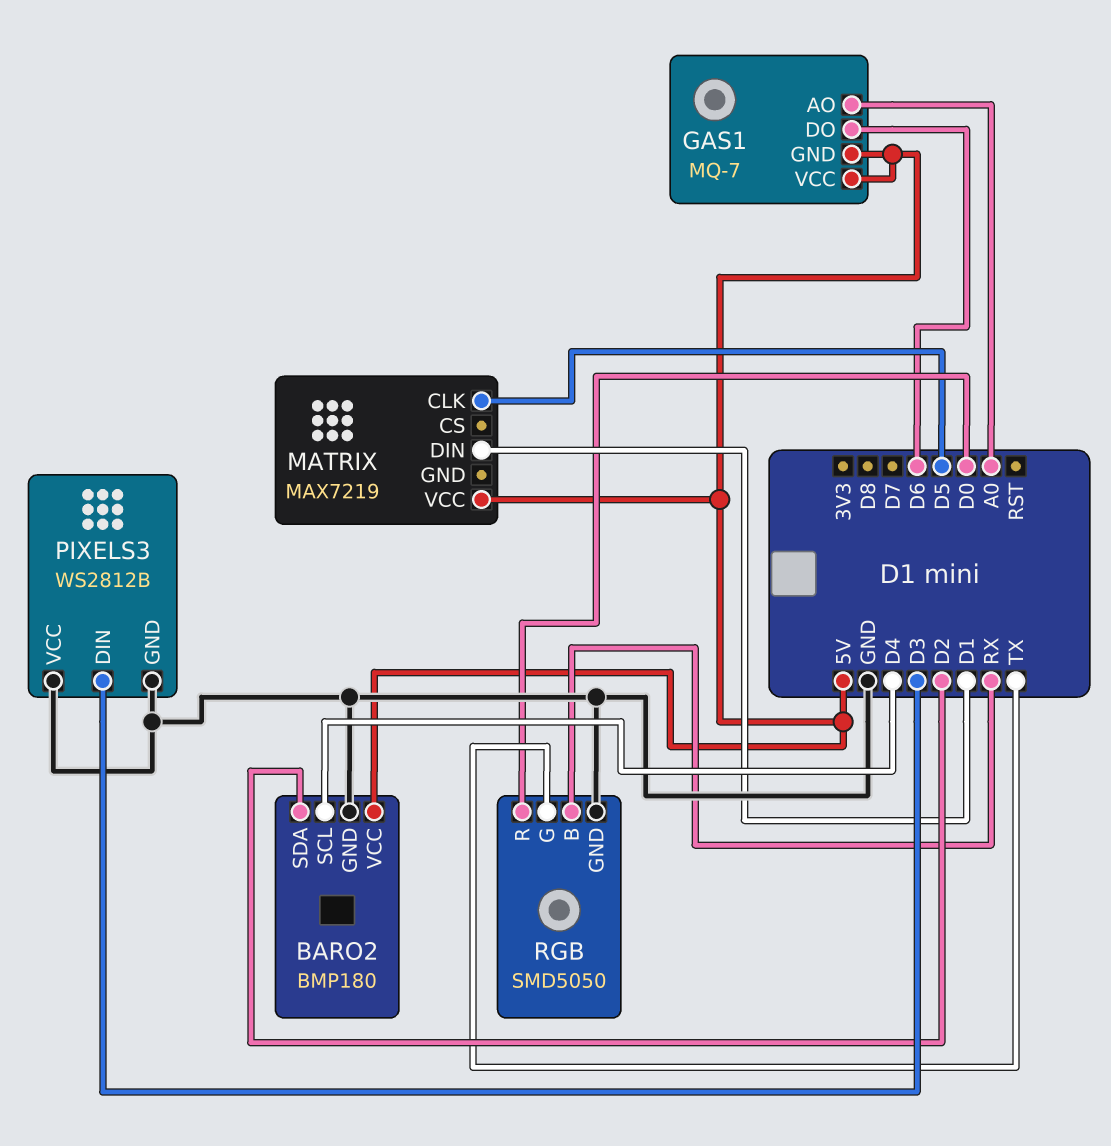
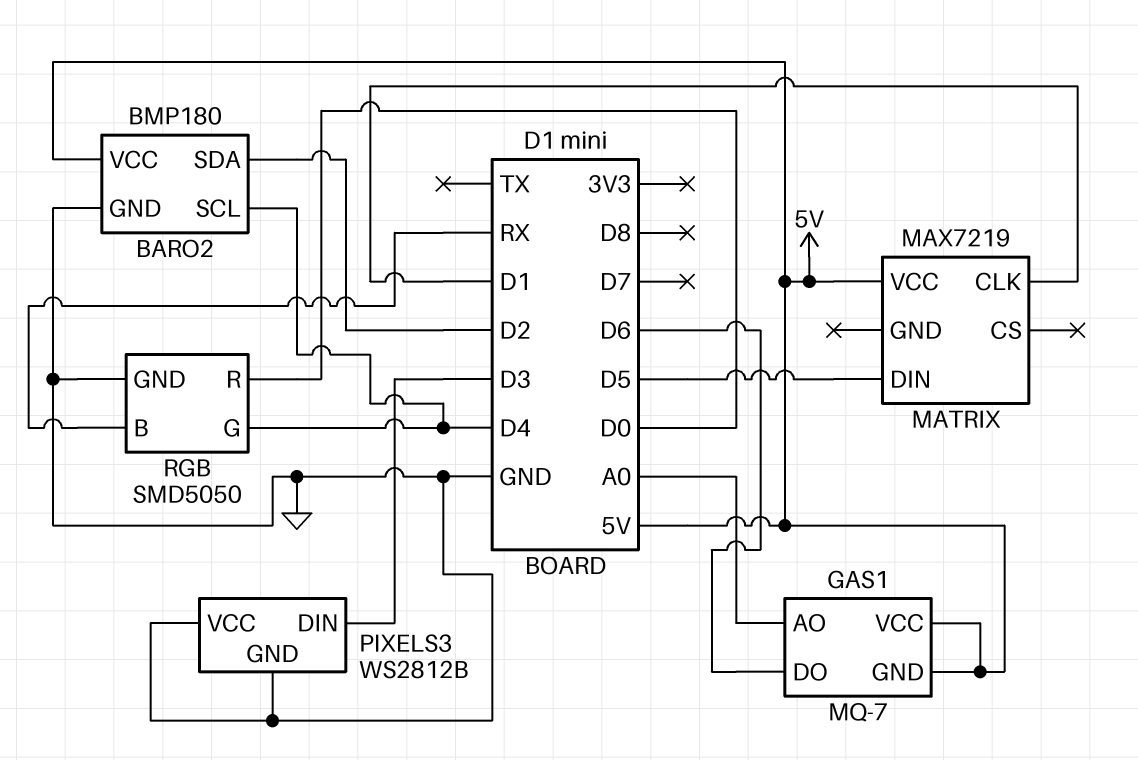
MATRIX pin CLK: D5 -> D1
MATRIX pin DIN: D1 -> D5
RGB pin G: TX -> D4

